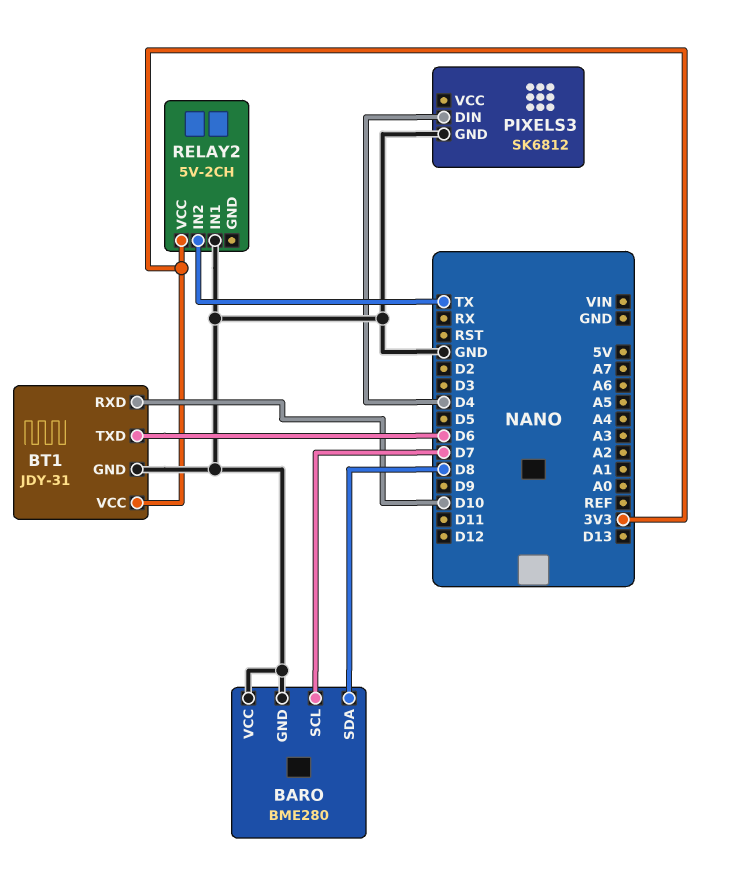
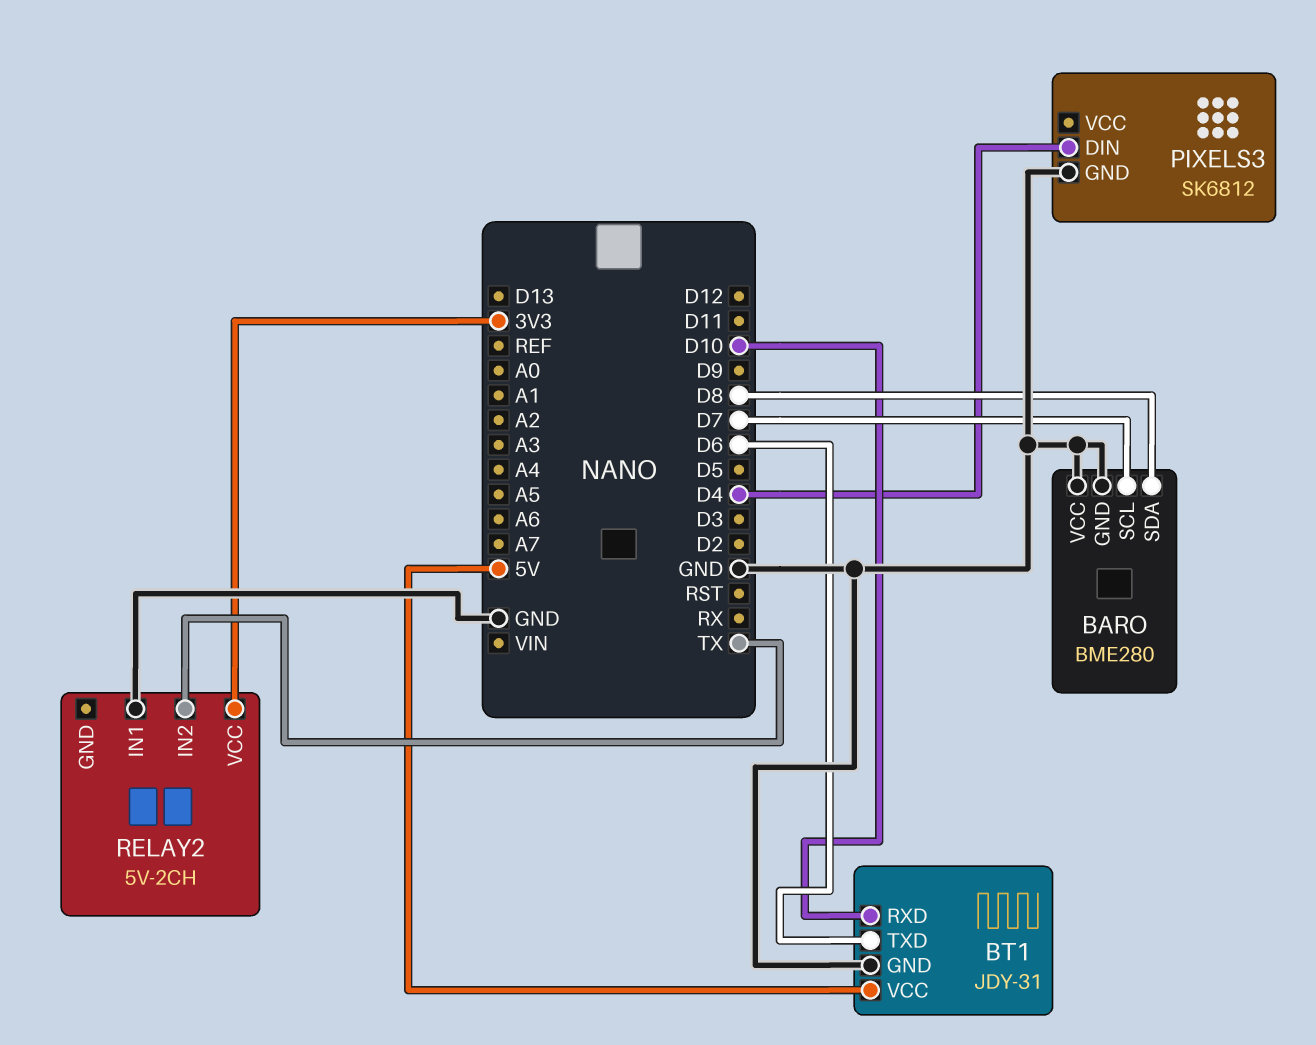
BT1 pin VCC: 3V3 -> 5V

